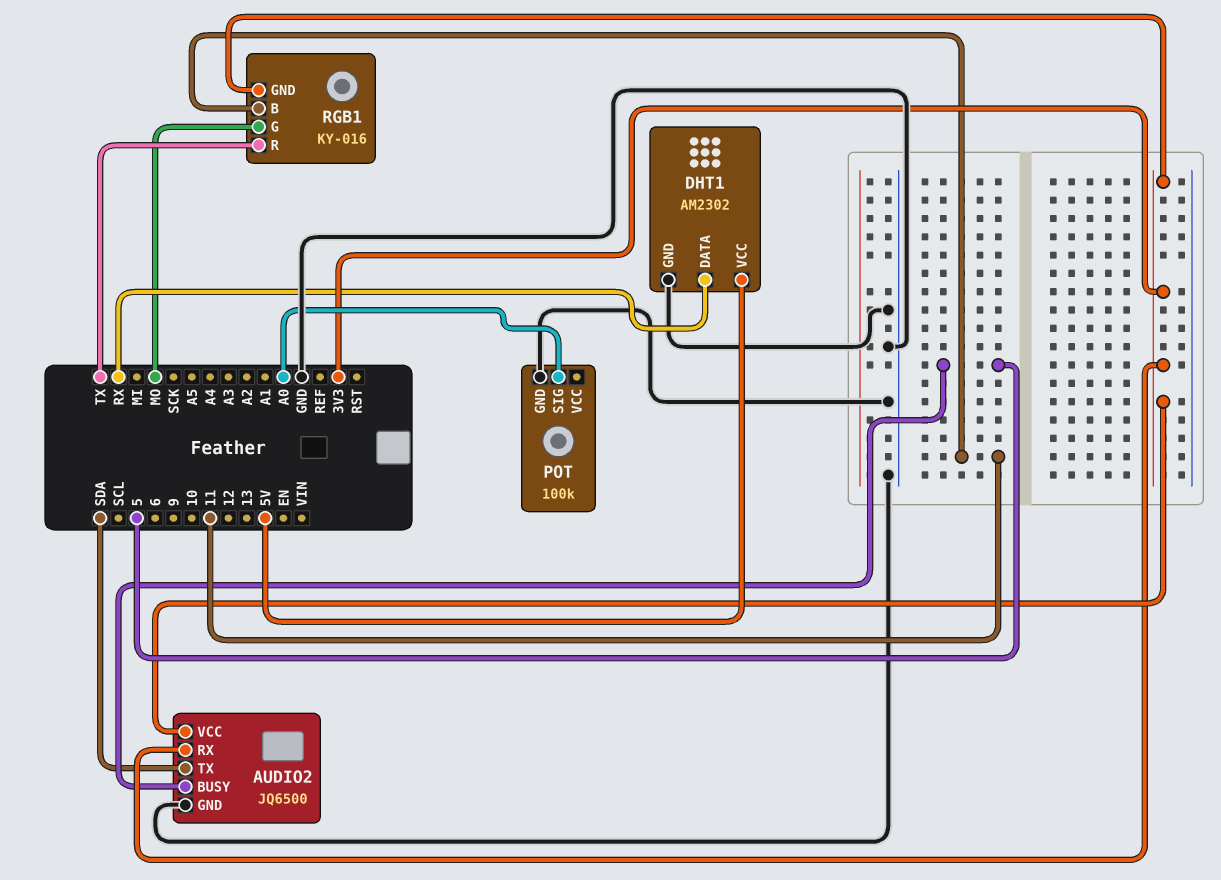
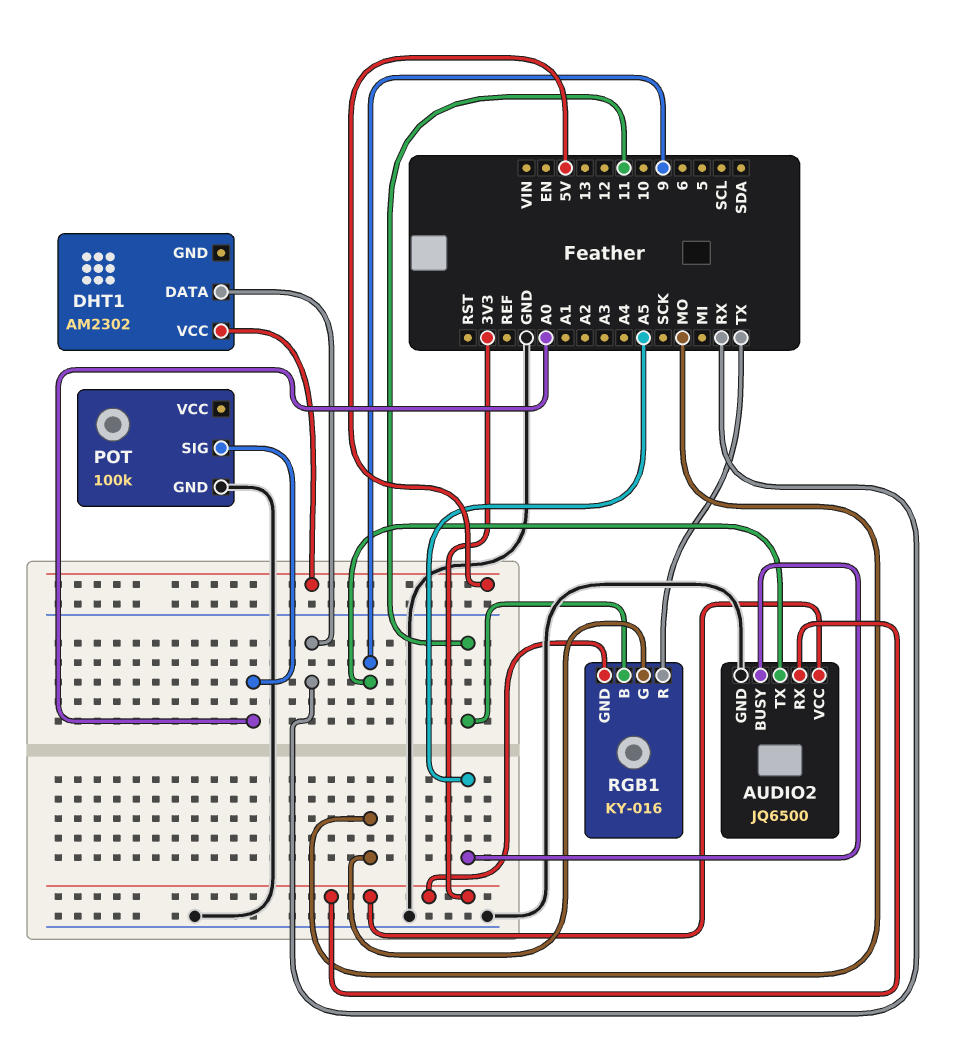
AUDIO2 pin BUSY: 5 -> A5
AUDIO2 pin TX: SDA -> 9
DHT1 pin GND: GND -> none

